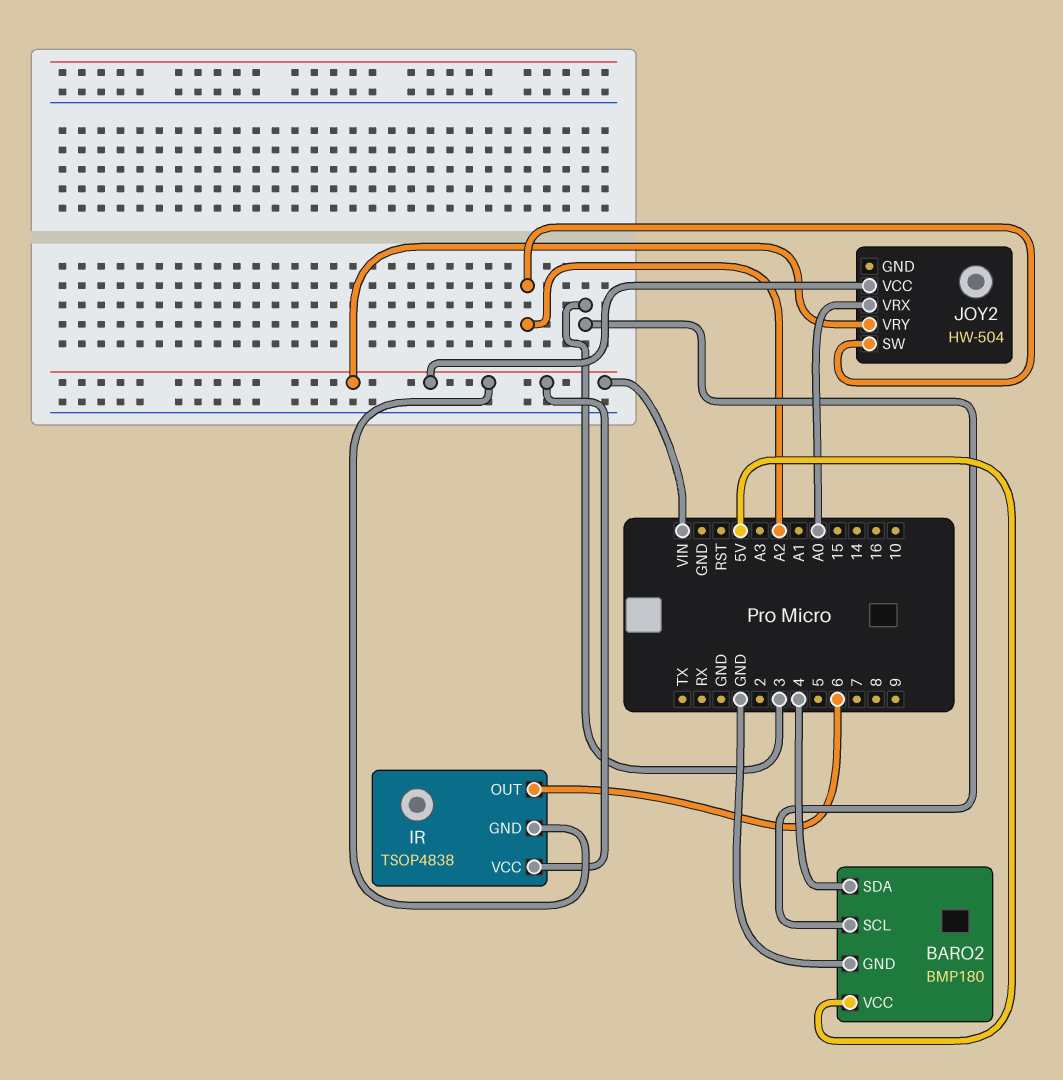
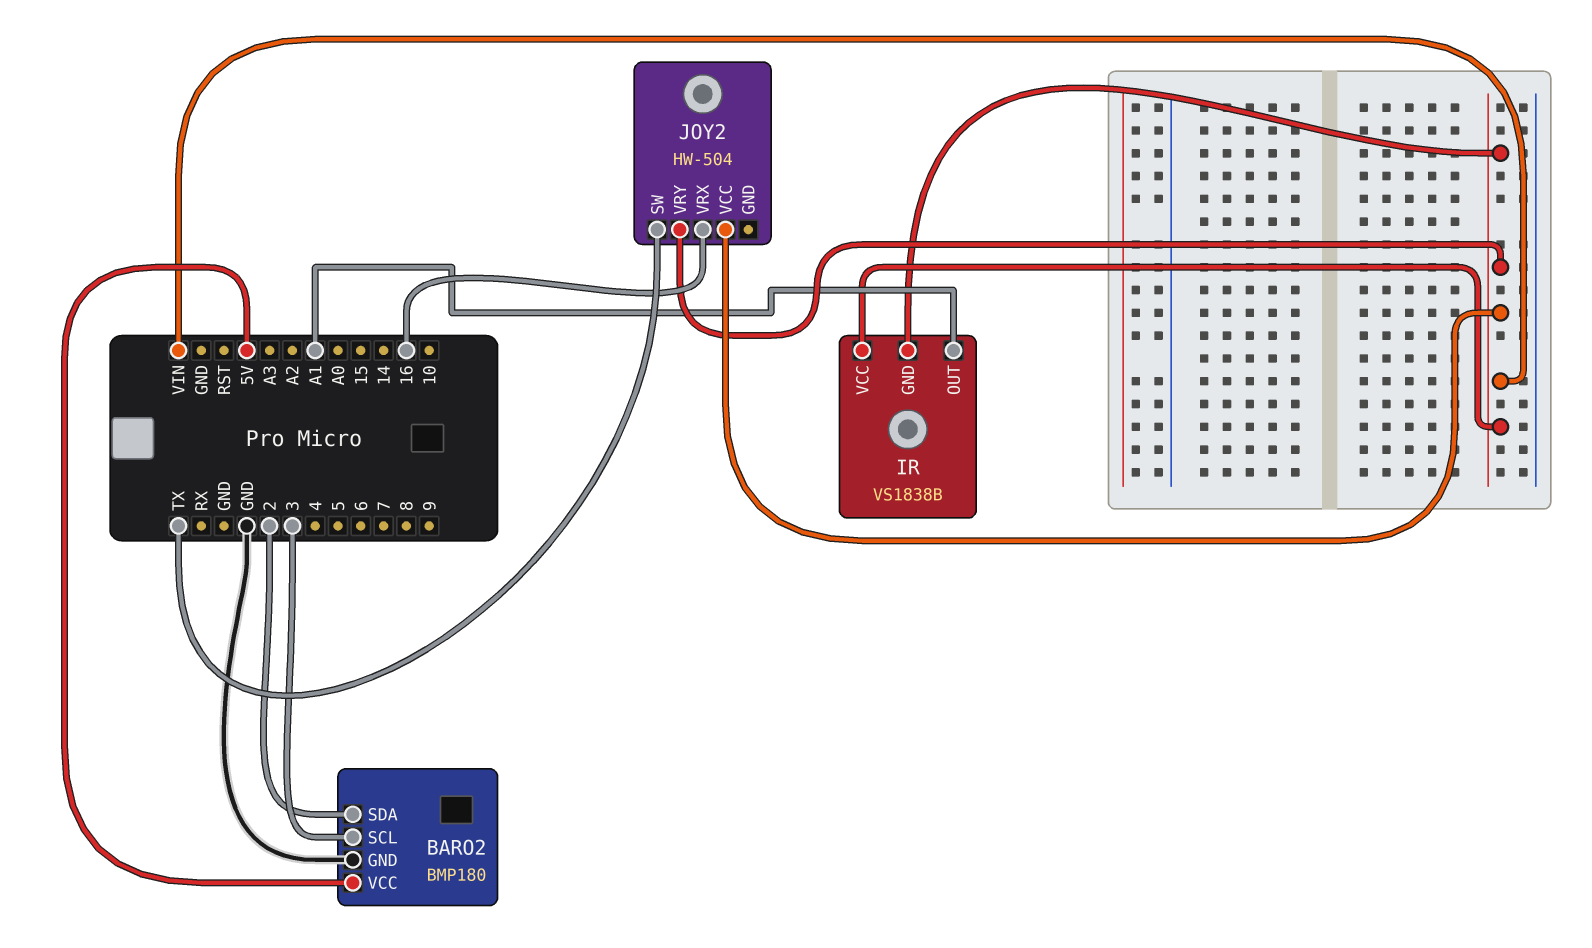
BARO2 pin SDA: 4 -> 2
IR: TSOP4838 -> VS1838B
IR pin OUT: 6 -> A1
JOY2 pin SW: A2 -> TX
JOY2 pin VRX: A0 -> 16

